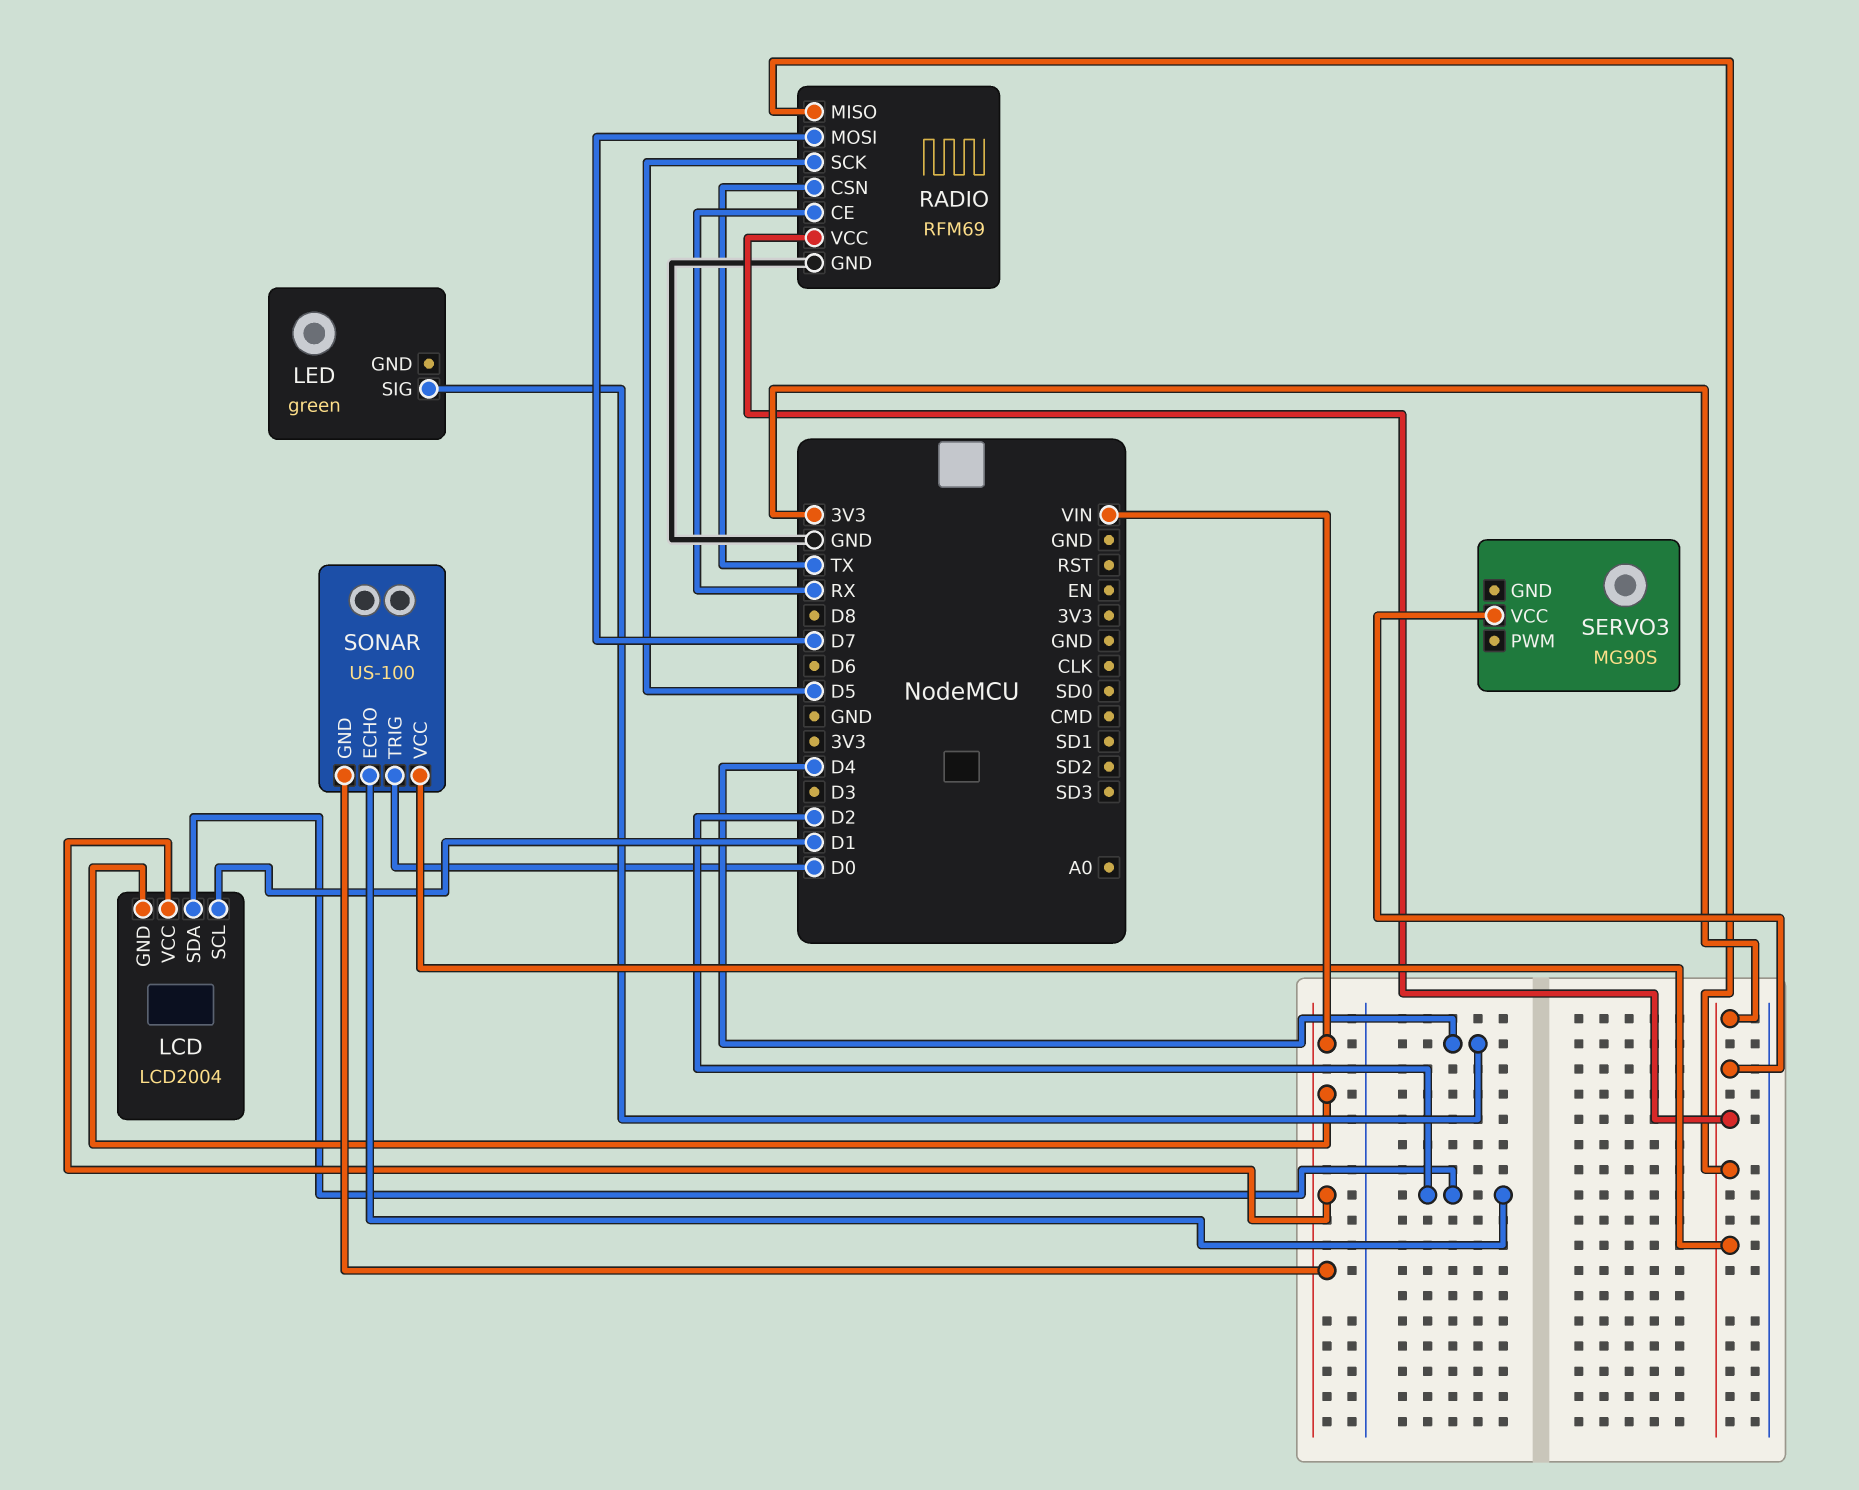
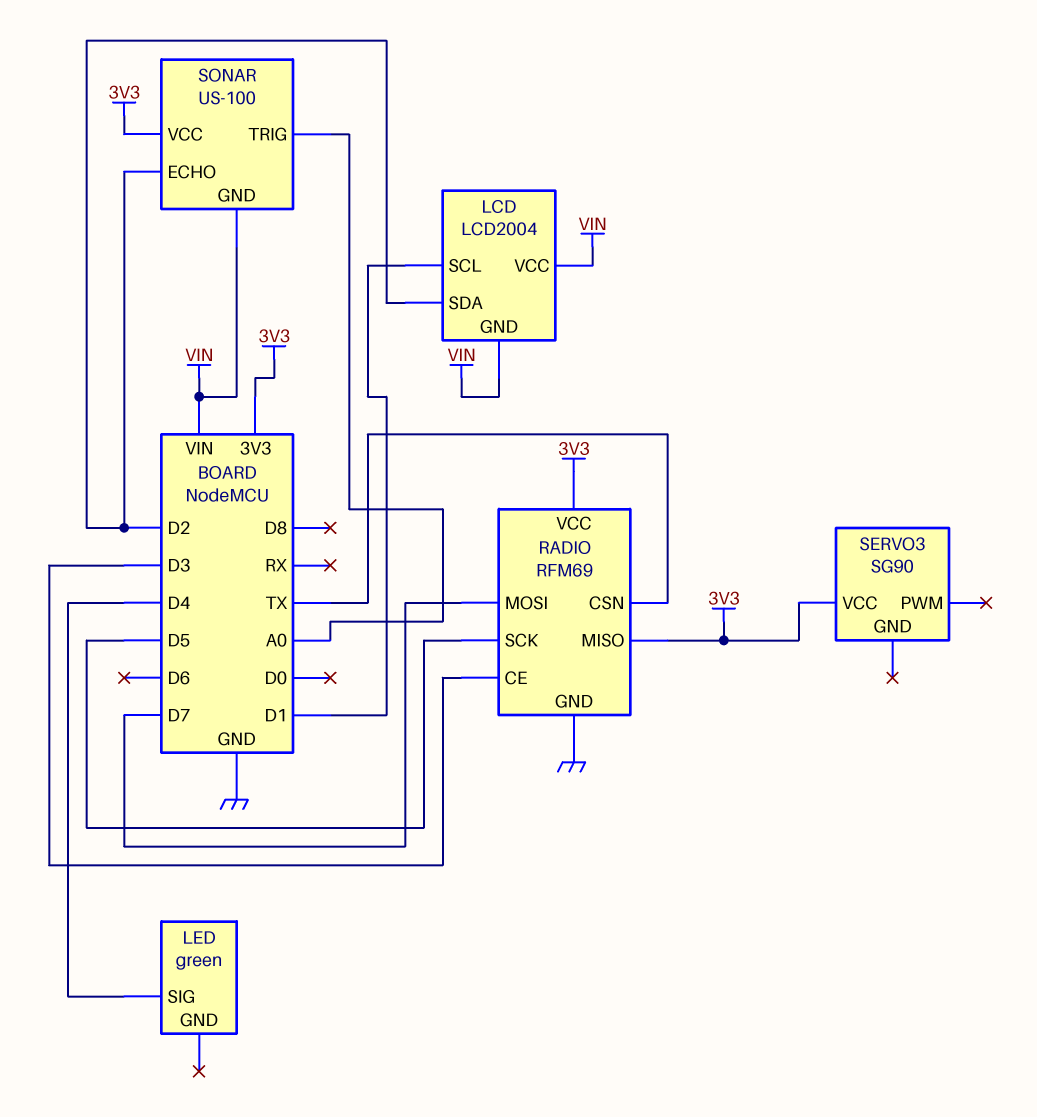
RADIO pin CE: RX -> D3
SERVO3: MG90S -> SG90
SONAR pin TRIG: D0 -> A0

